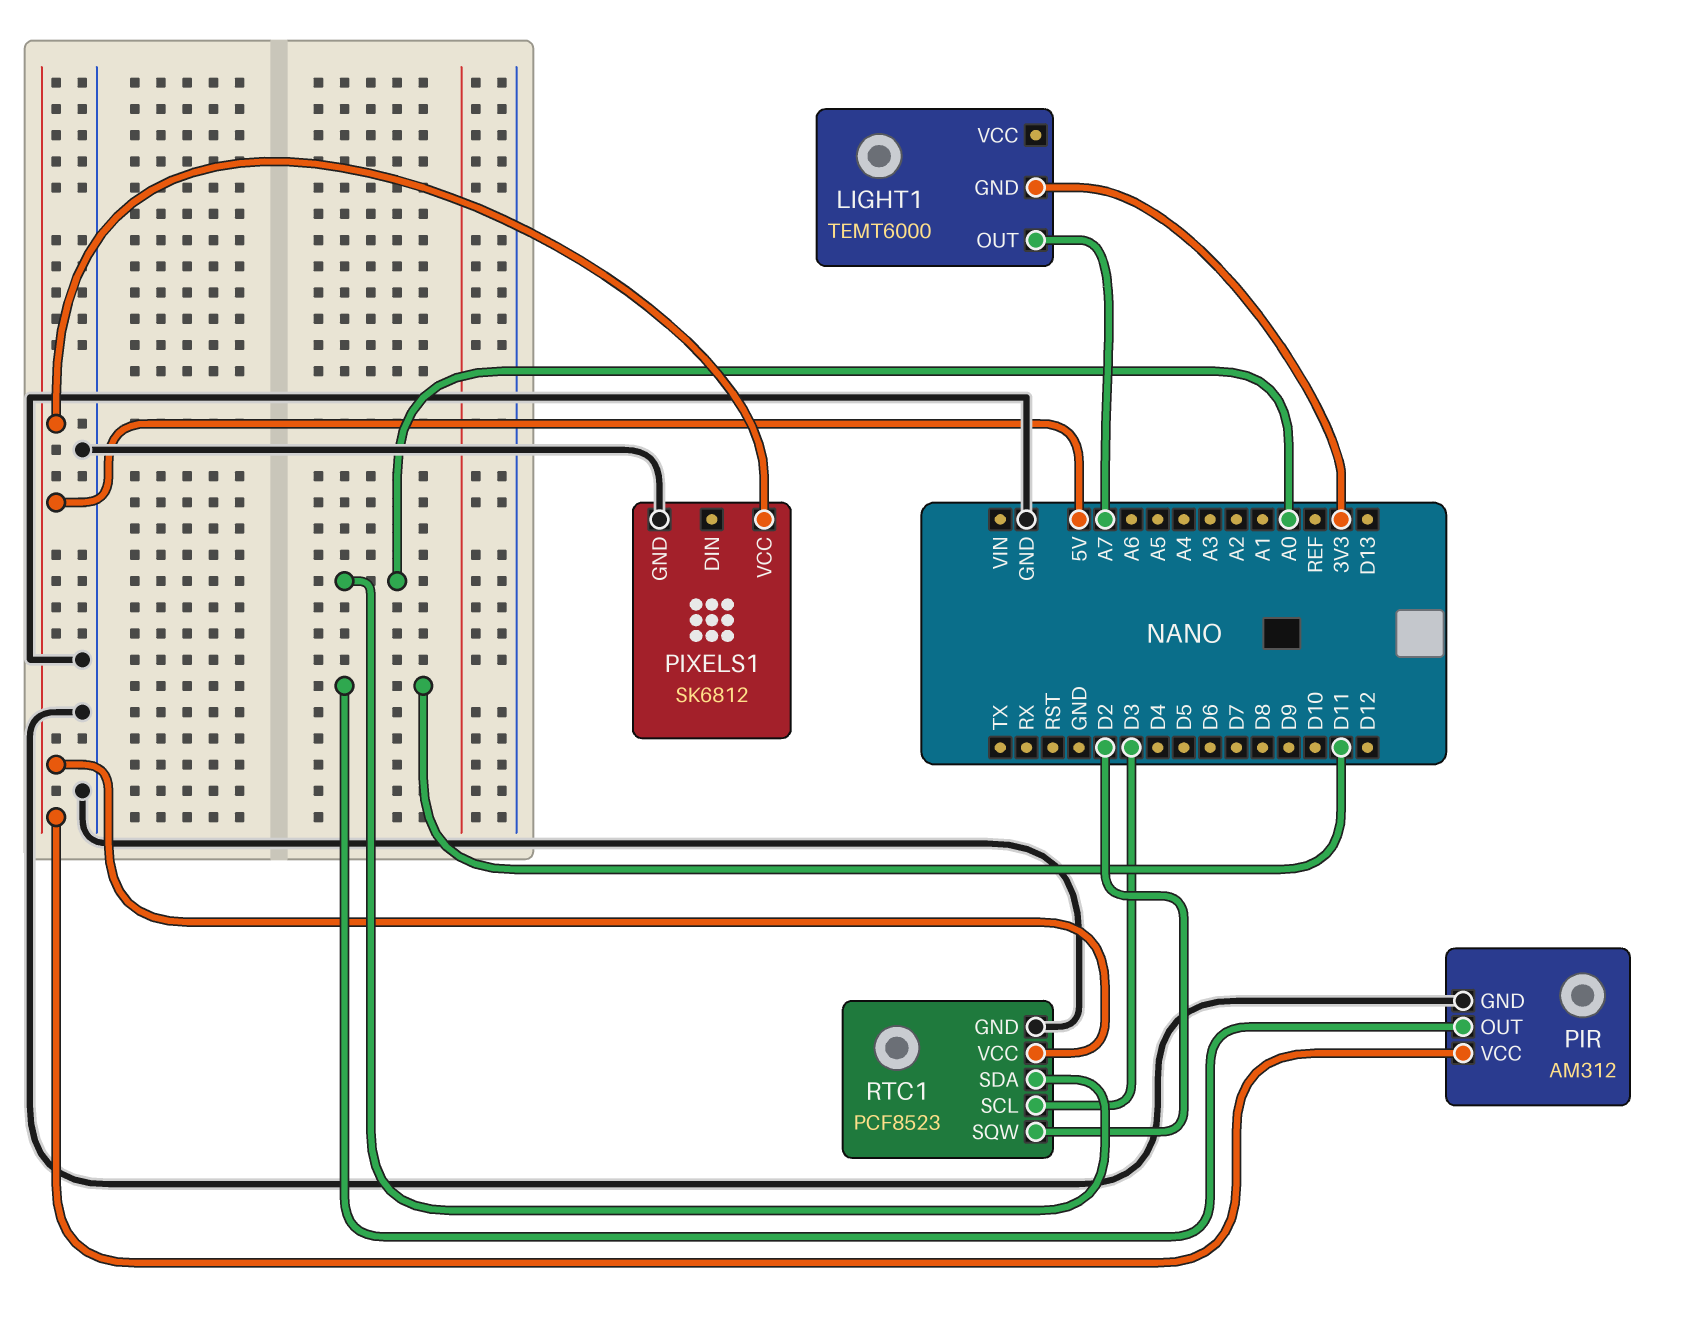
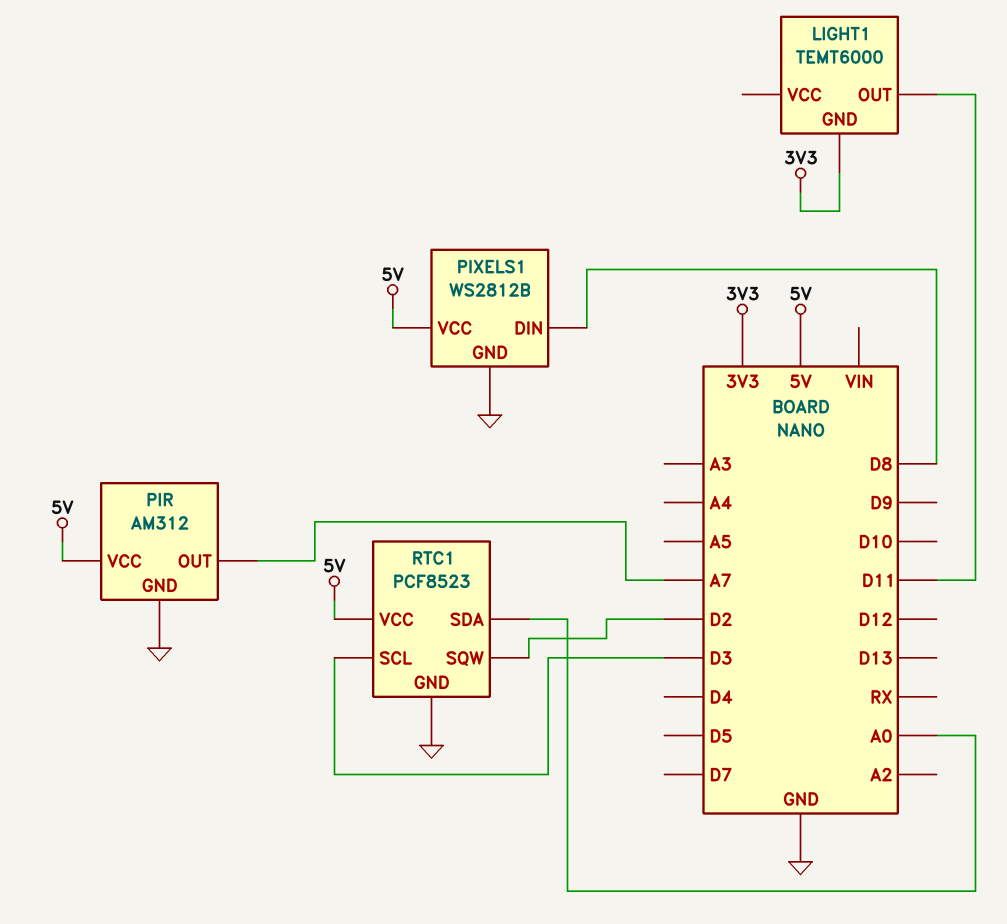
LIGHT1 pin OUT: A7 -> D11
PIR pin OUT: D11 -> A7
PIXELS1: SK6812 -> WS2812B
PIXELS1 pin DIN: none -> D8

